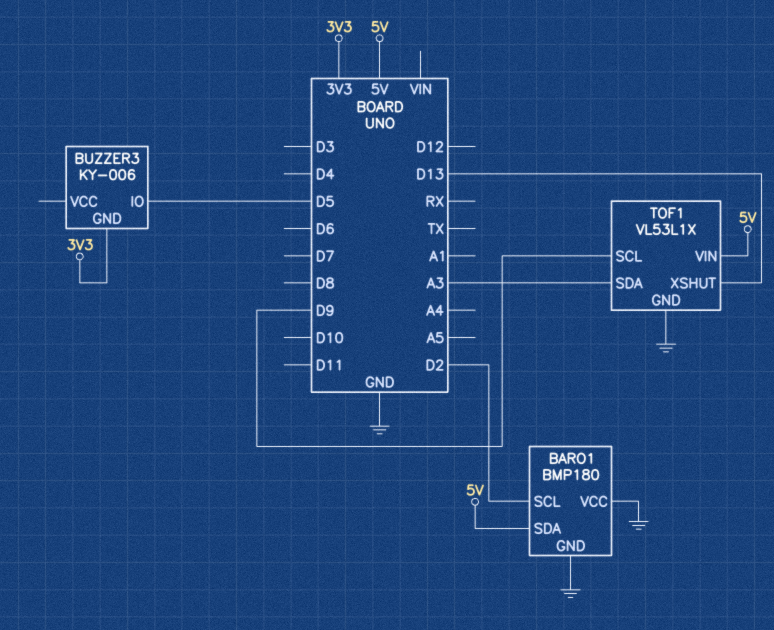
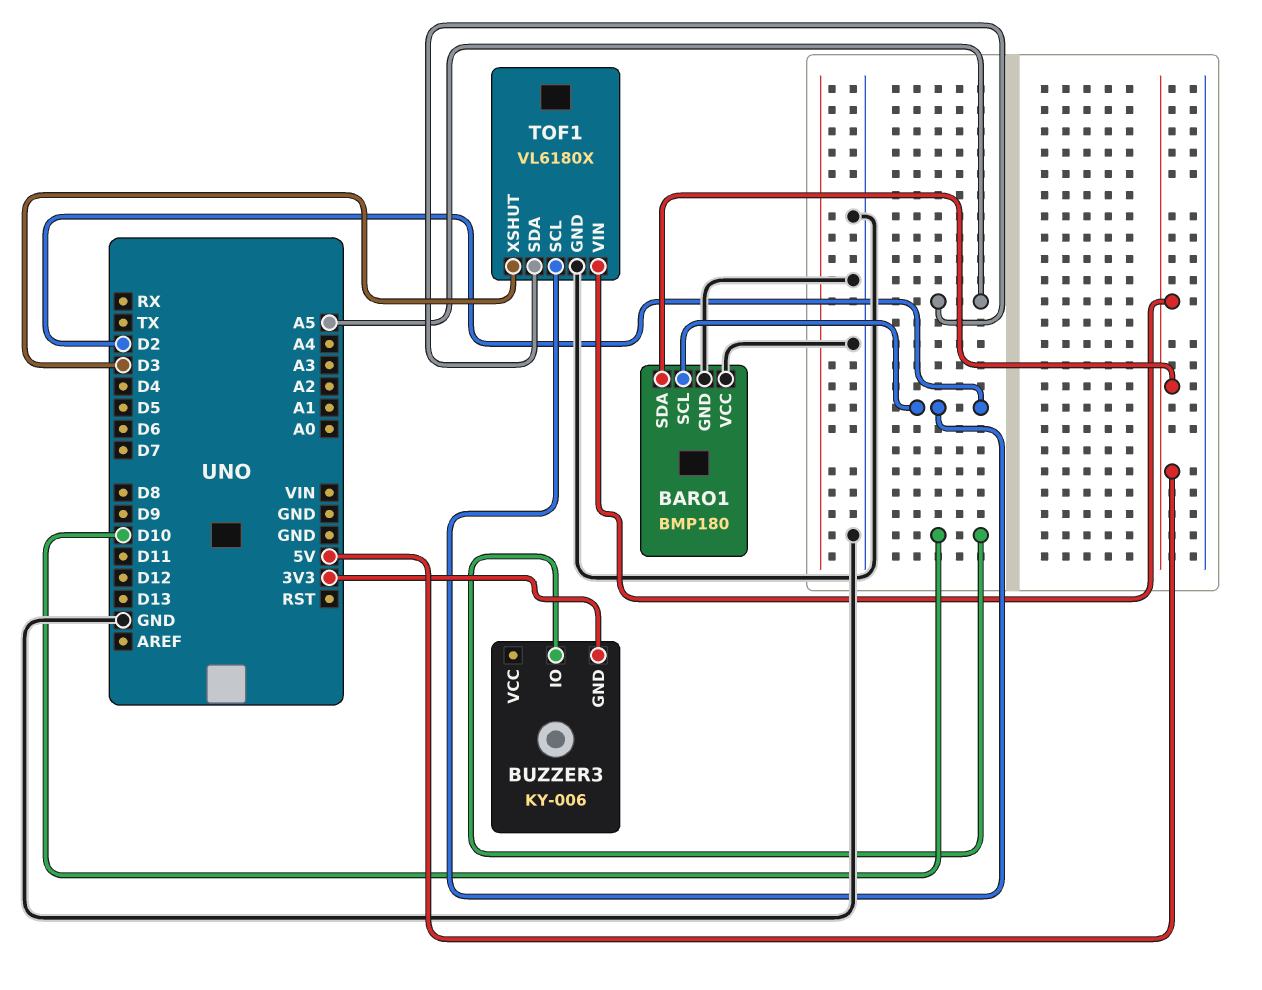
BUZZER3 pin IO: D5 -> D10
TOF1: VL53L1X -> VL6180X
TOF1 pin SCL: D9 -> D2
TOF1 pin SDA: A3 -> A5
TOF1 pin XSHUT: D13 -> D3

